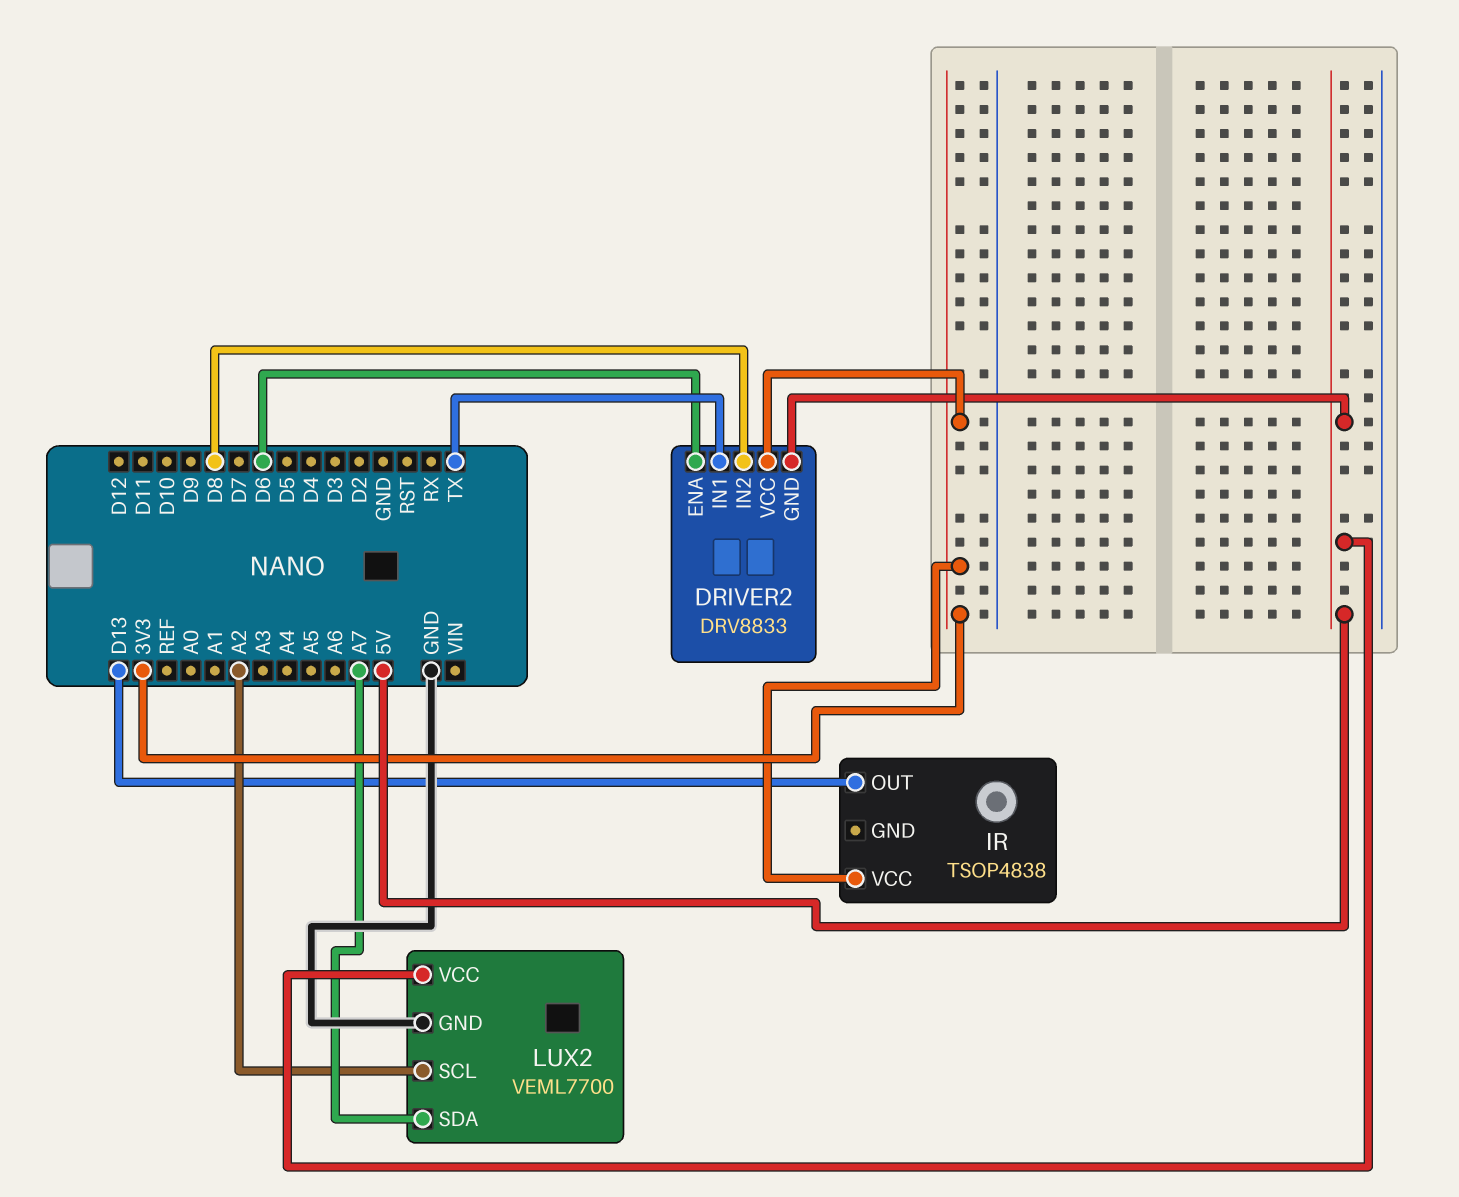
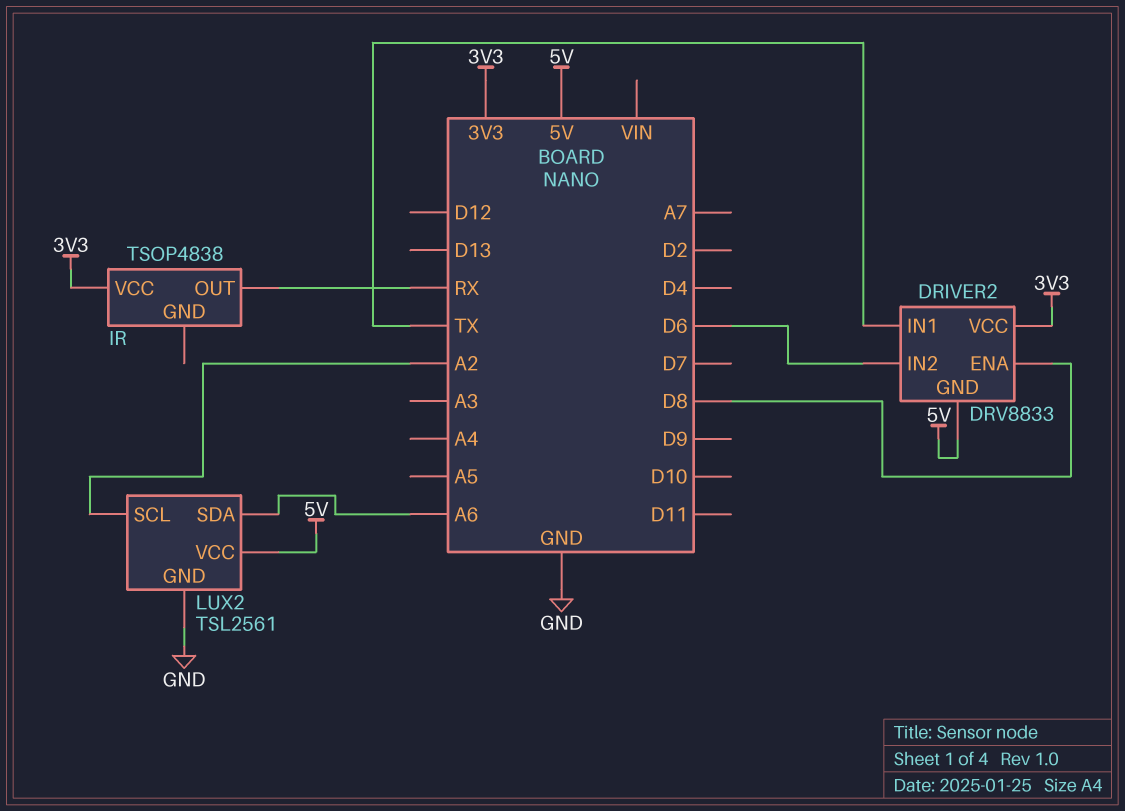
DRIVER2 pin ENA: D6 -> D8
DRIVER2 pin IN2: D8 -> D6
IR pin OUT: D13 -> RX
LUX2: VEML7700 -> TSL2561
LUX2 pin SDA: A7 -> A6

